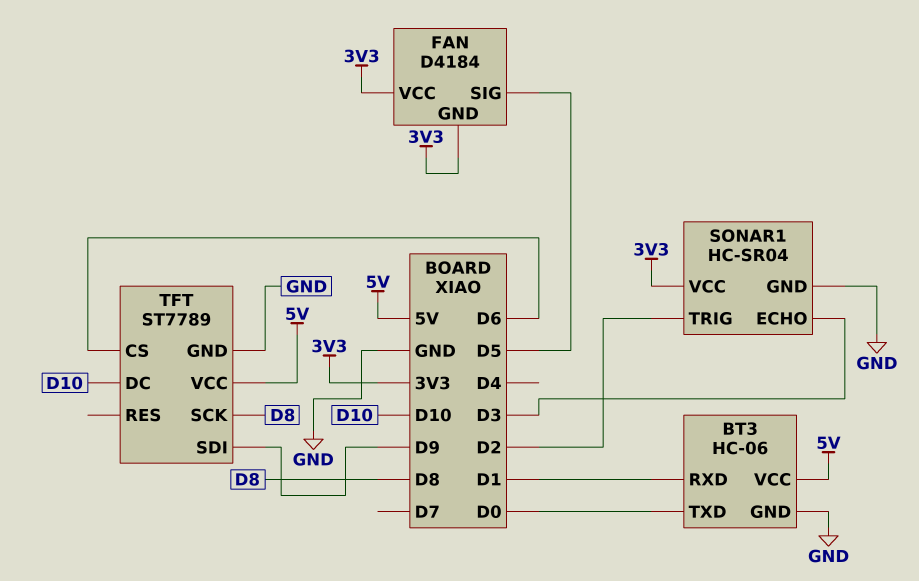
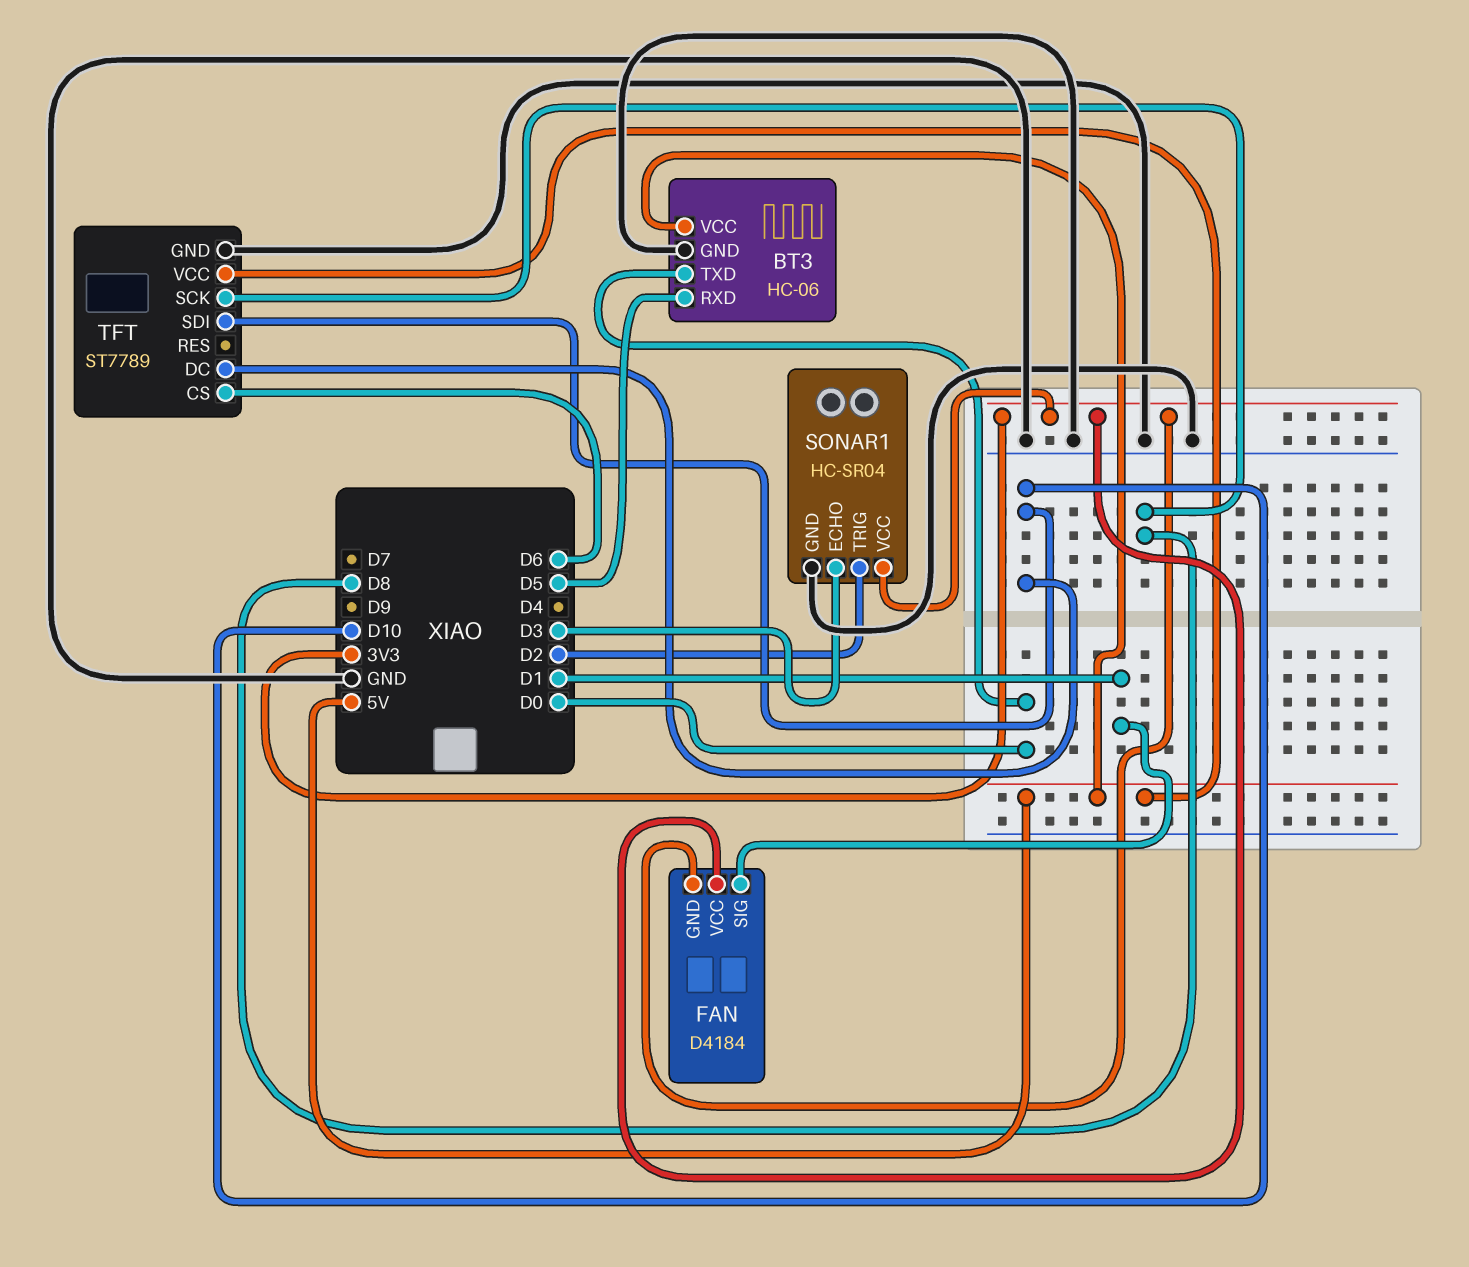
BT3 pin RXD: D1 -> D5
FAN pin SIG: D5 -> D1
TFT pin SDI: D9 -> D10

